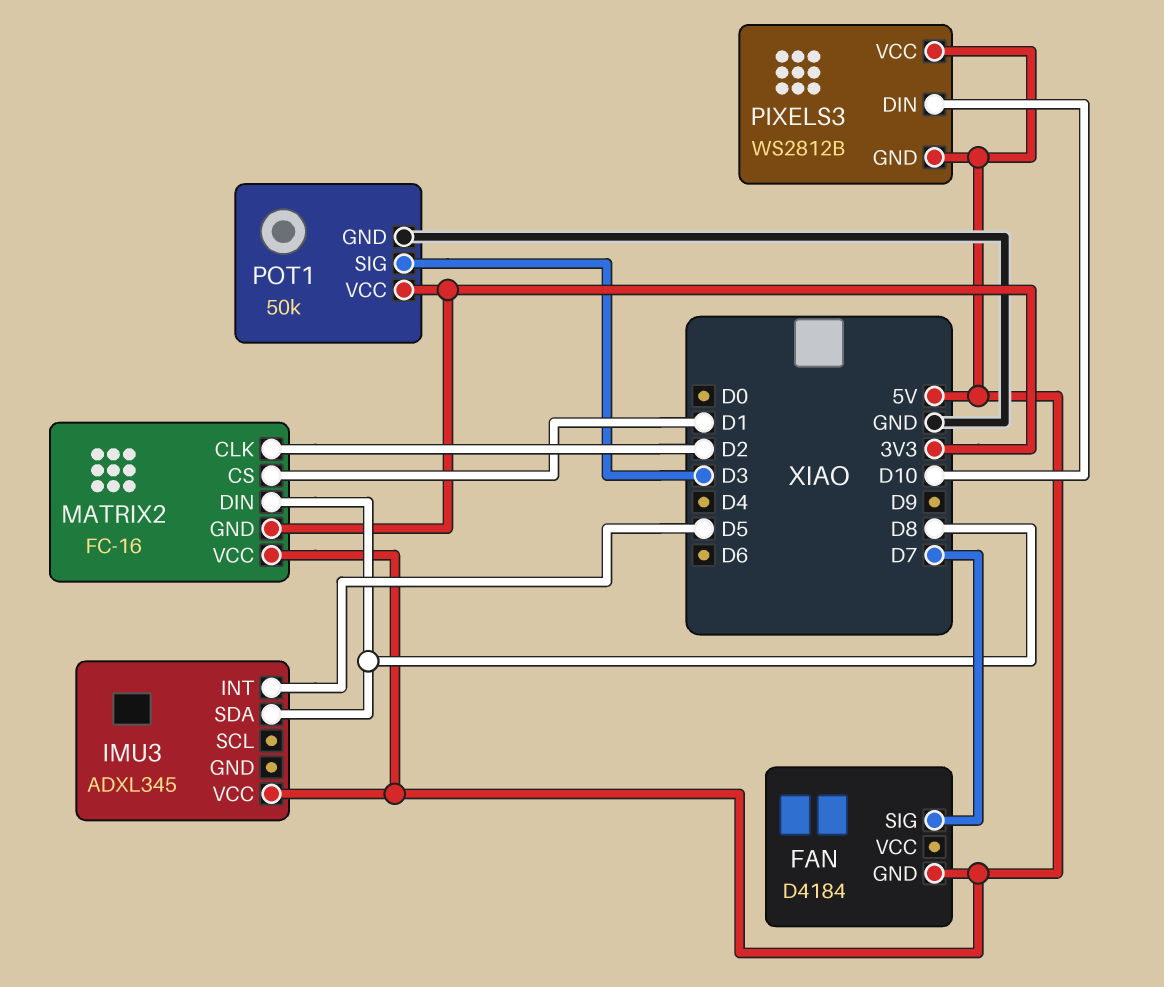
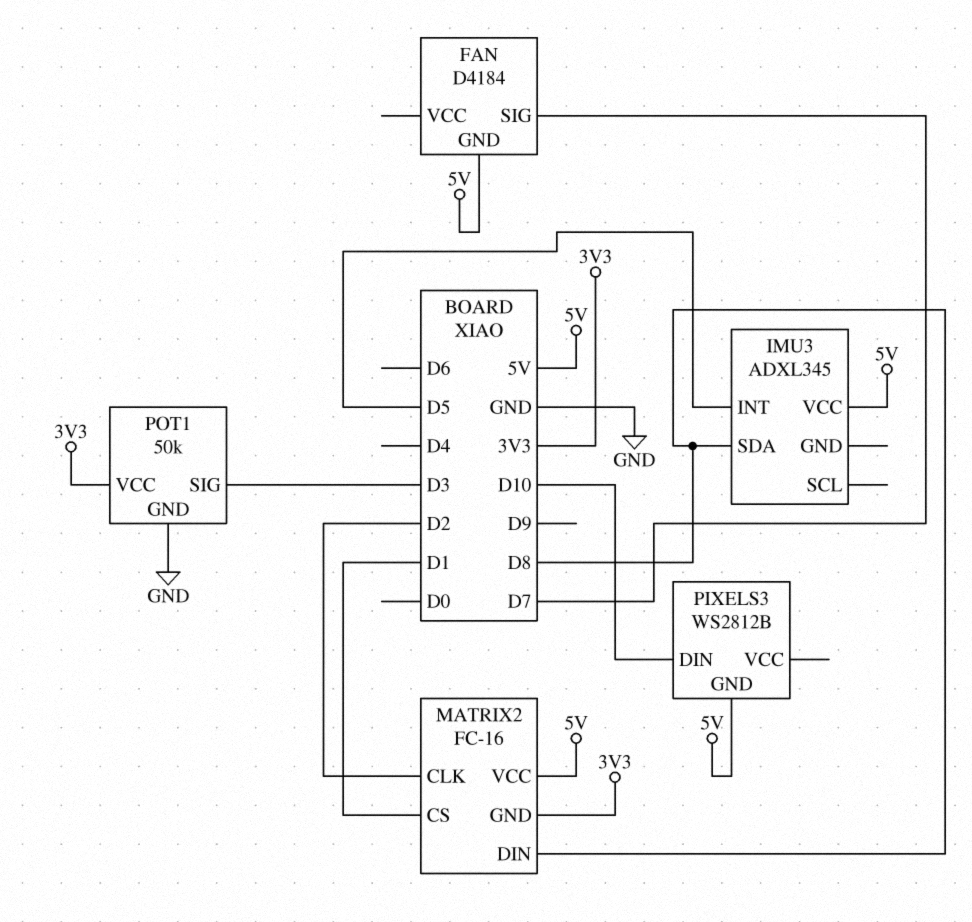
PIXELS3 pin VCC: 5V -> none

